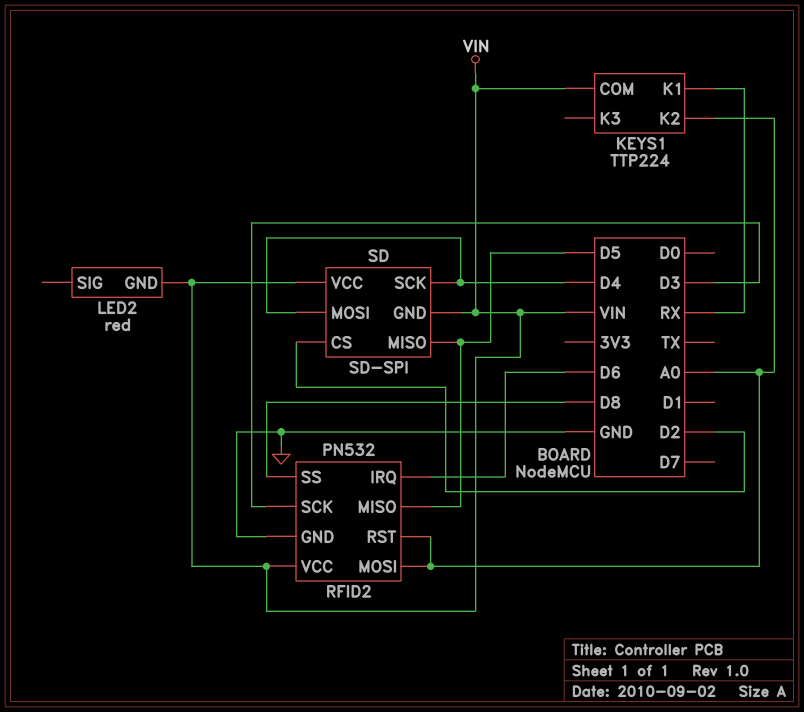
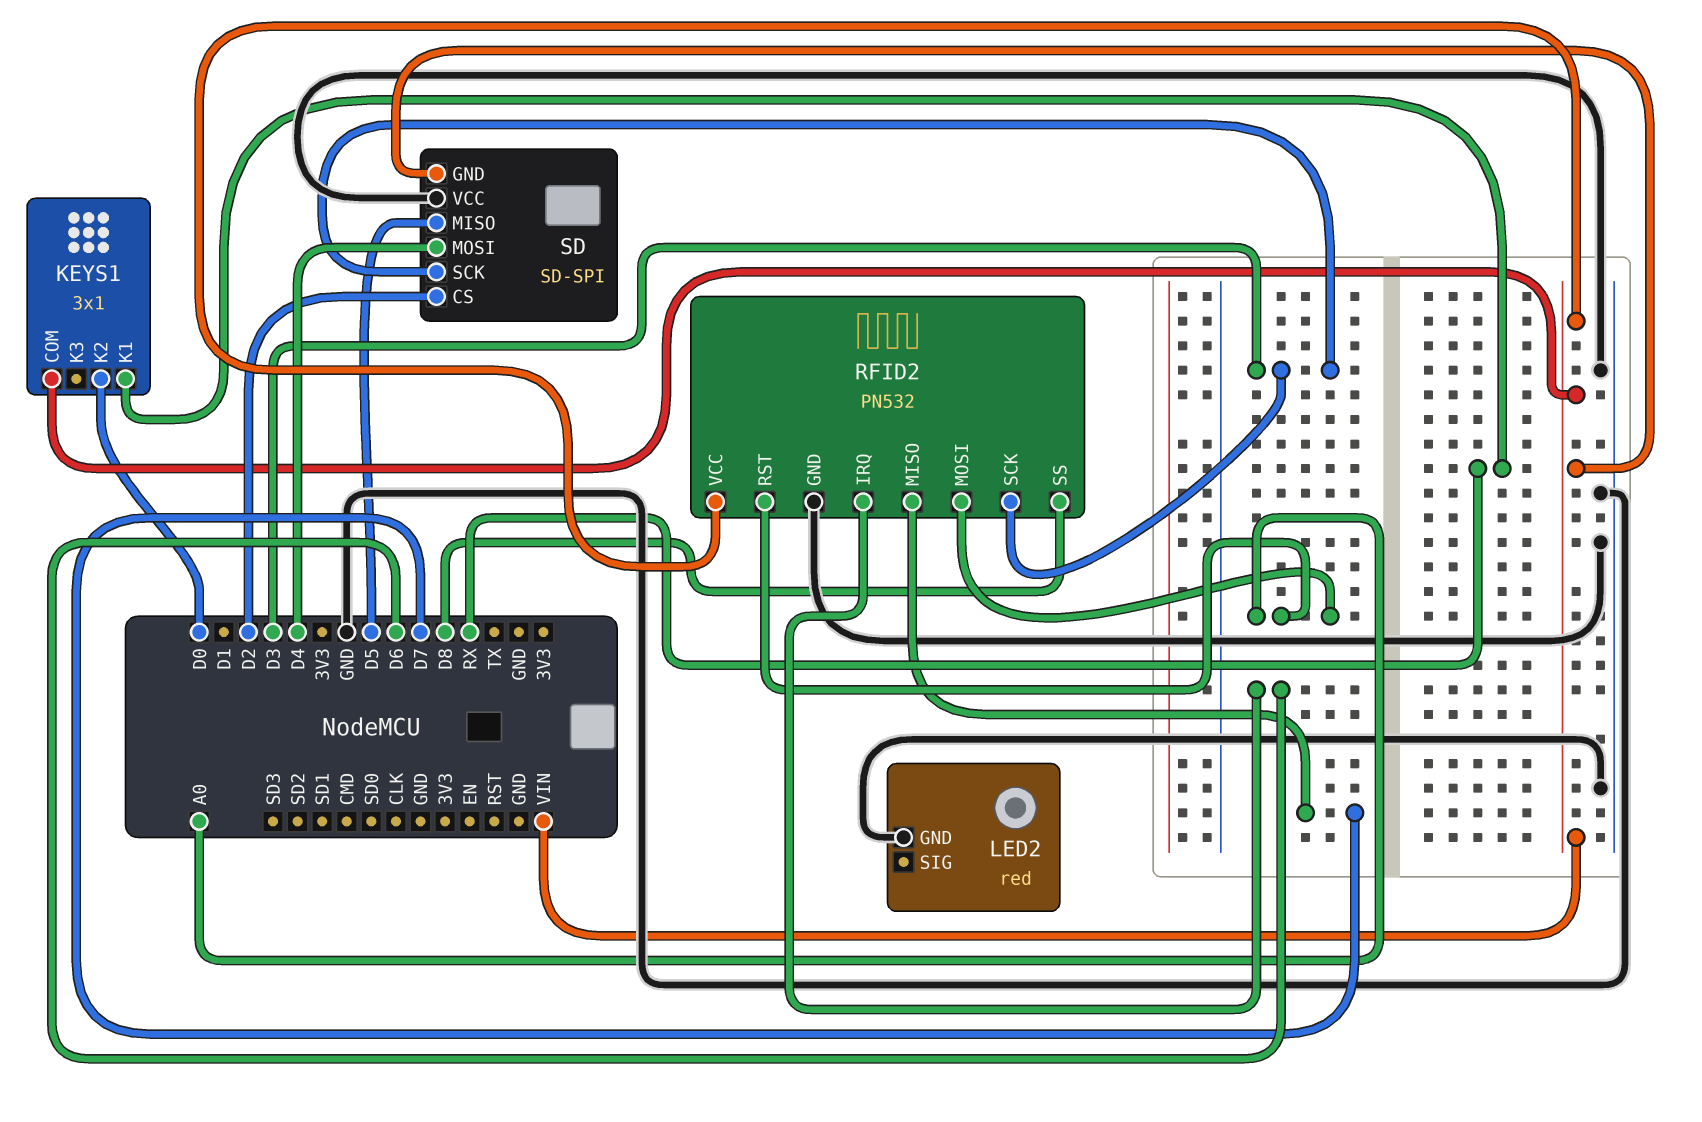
KEYS1: TTP224 -> 3x1
KEYS1 pin K2: A0 -> D0
LED2 pin GND: VIN -> GND
RFID2 pin MISO: D5 -> D7
SD pin SCK: D4 -> D3
SD pin VCC: VIN -> GND

